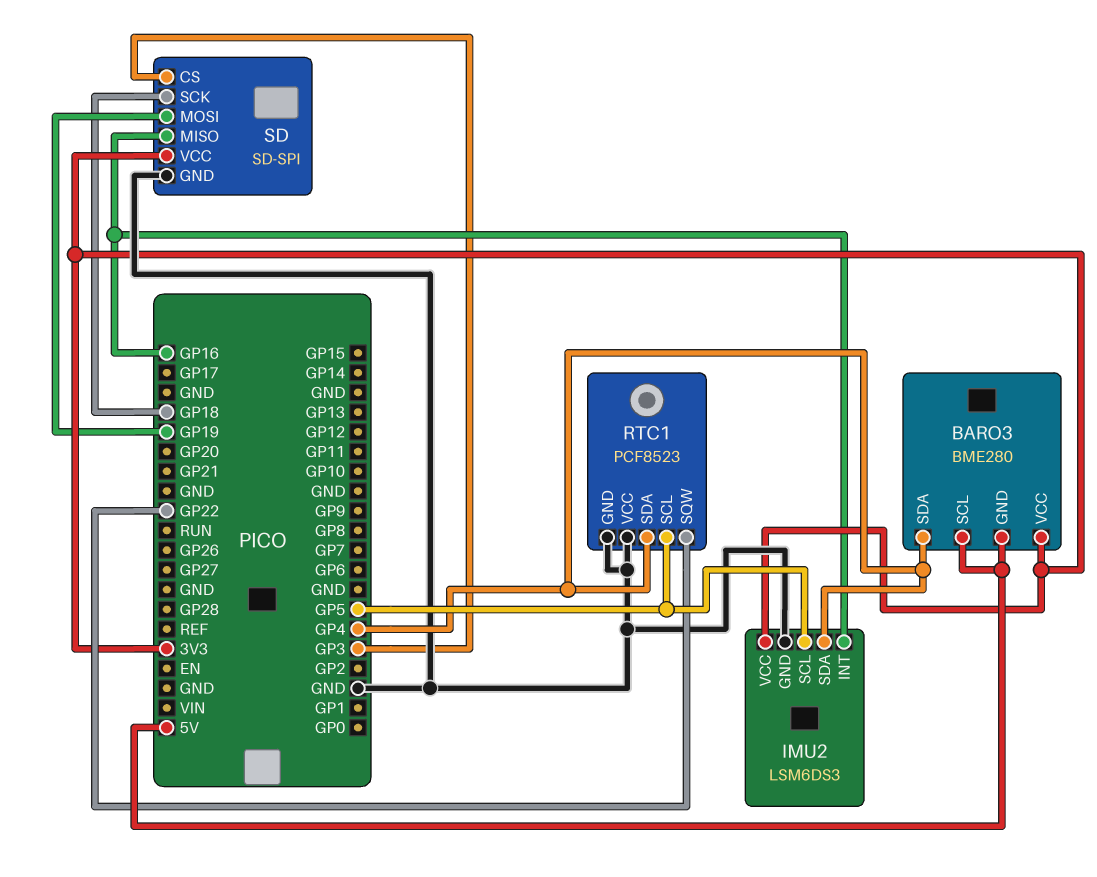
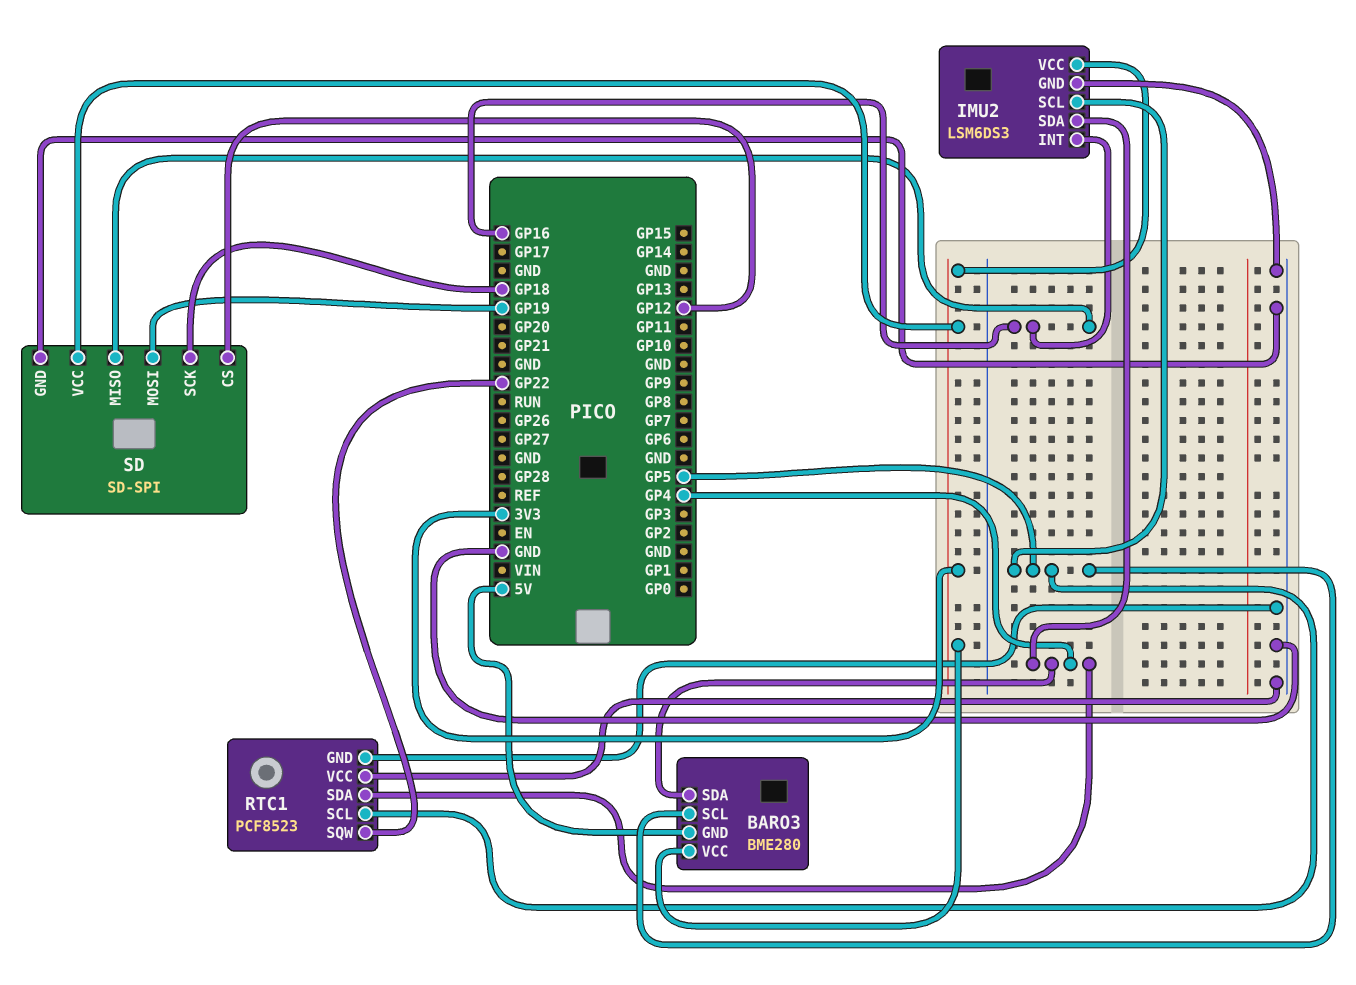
BARO3 pin SCL: 5V -> GP5
SD pin CS: GP3 -> GP12

